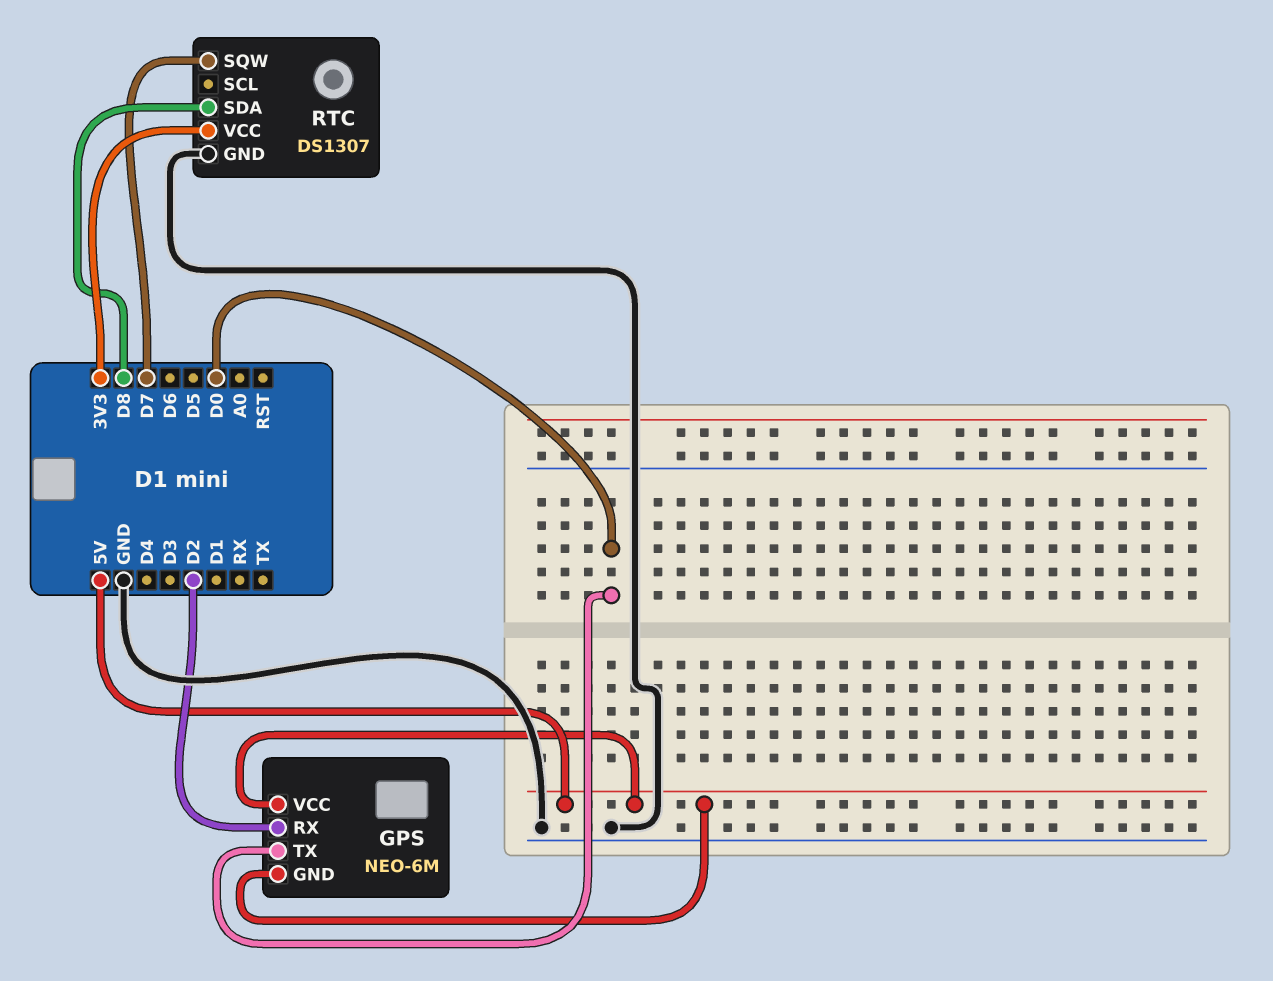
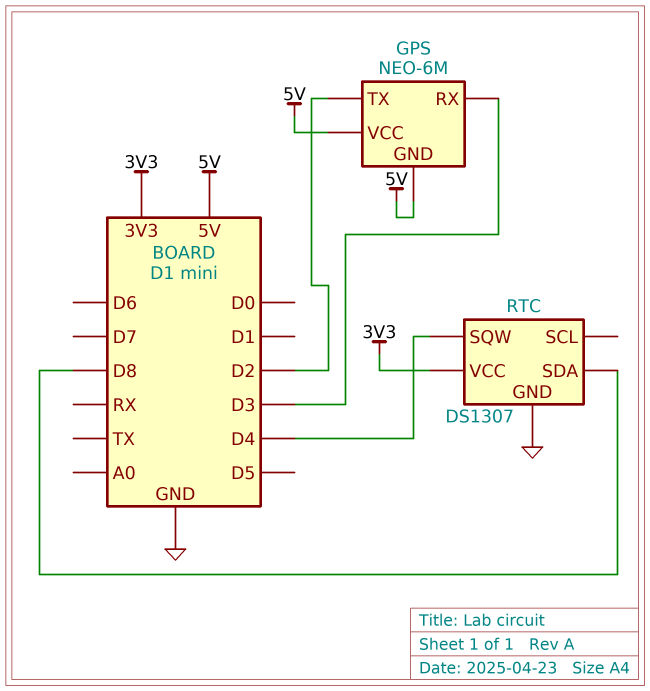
GPS pin RX: D2 -> D3
GPS pin TX: D0 -> D2
RTC pin SQW: D7 -> D4

